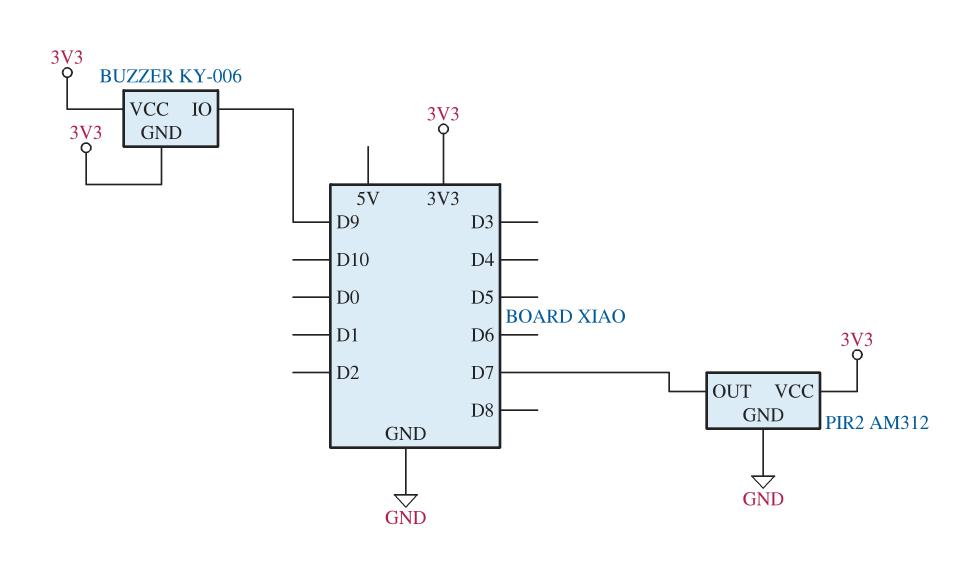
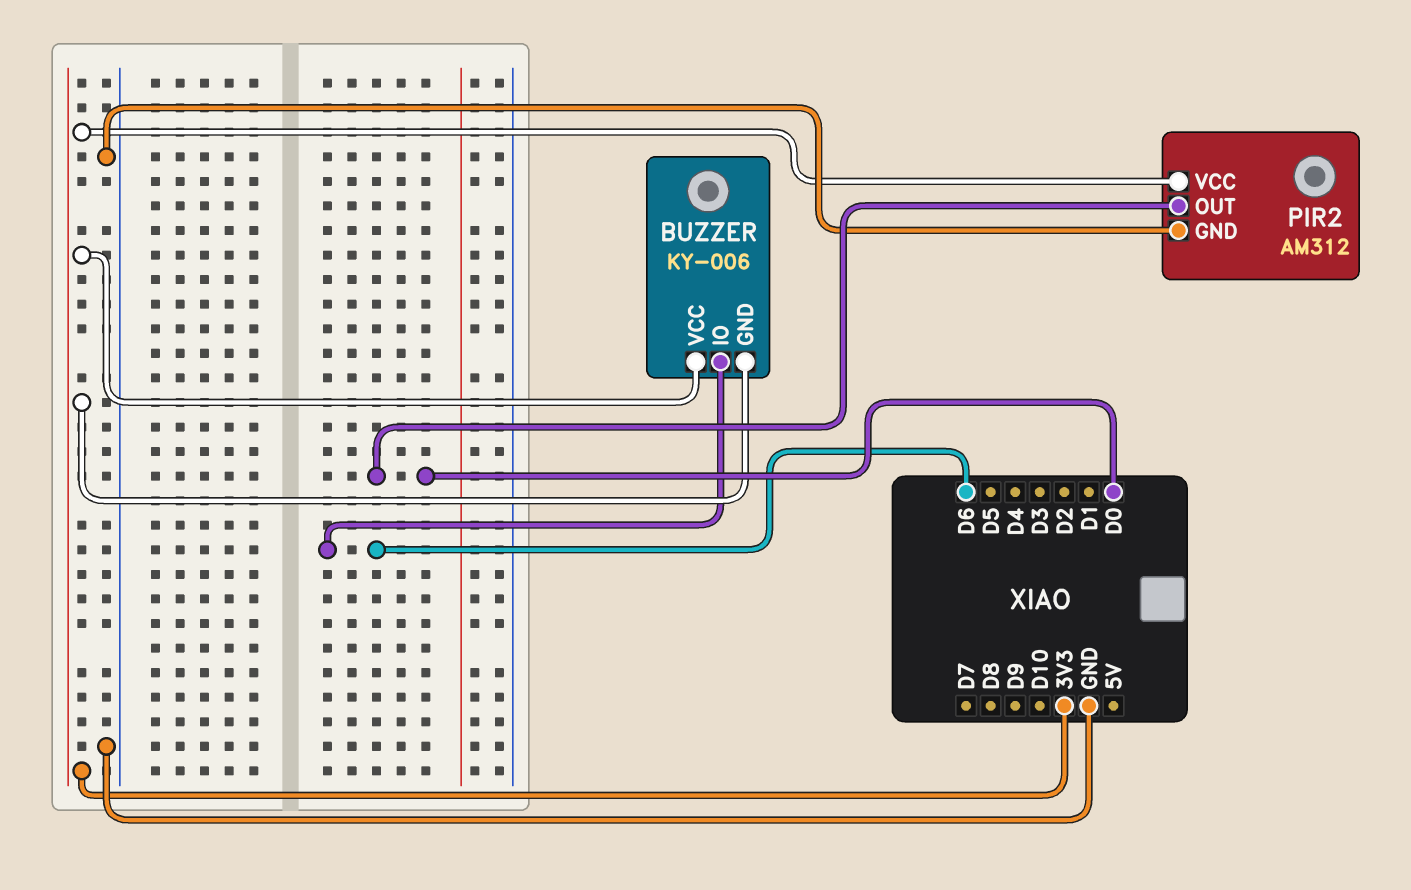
BUZZER pin IO: D9 -> D6
PIR2 pin OUT: D7 -> D0

